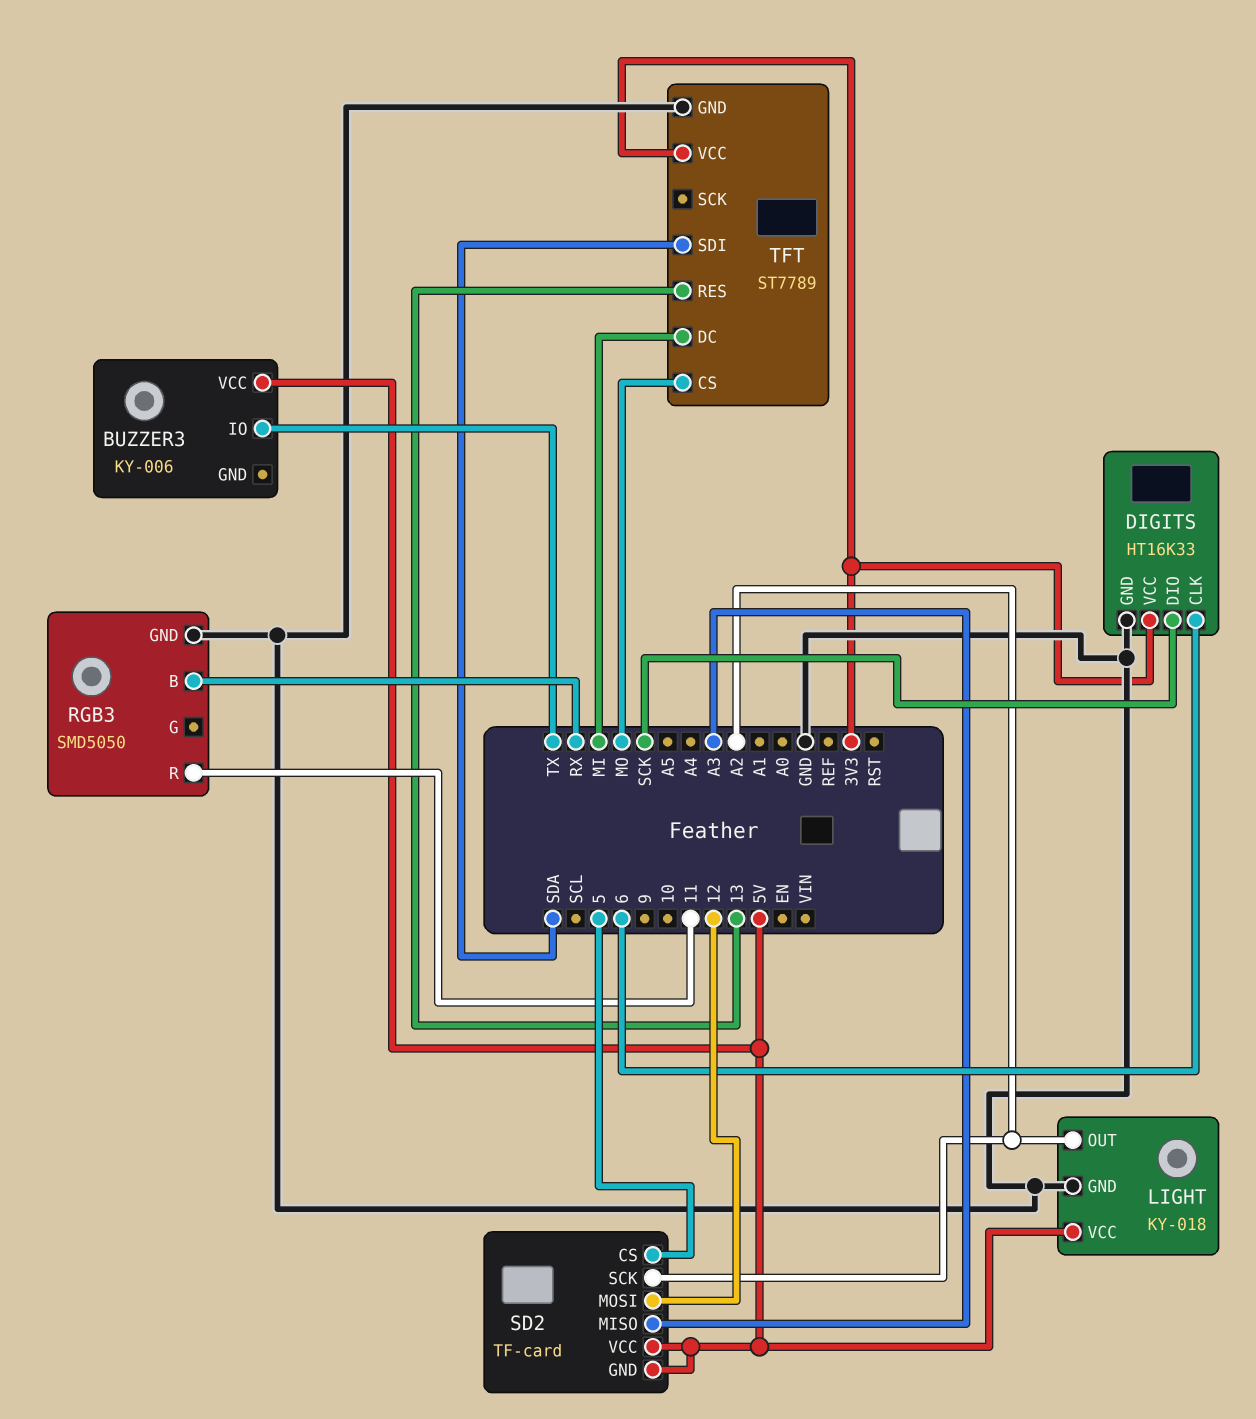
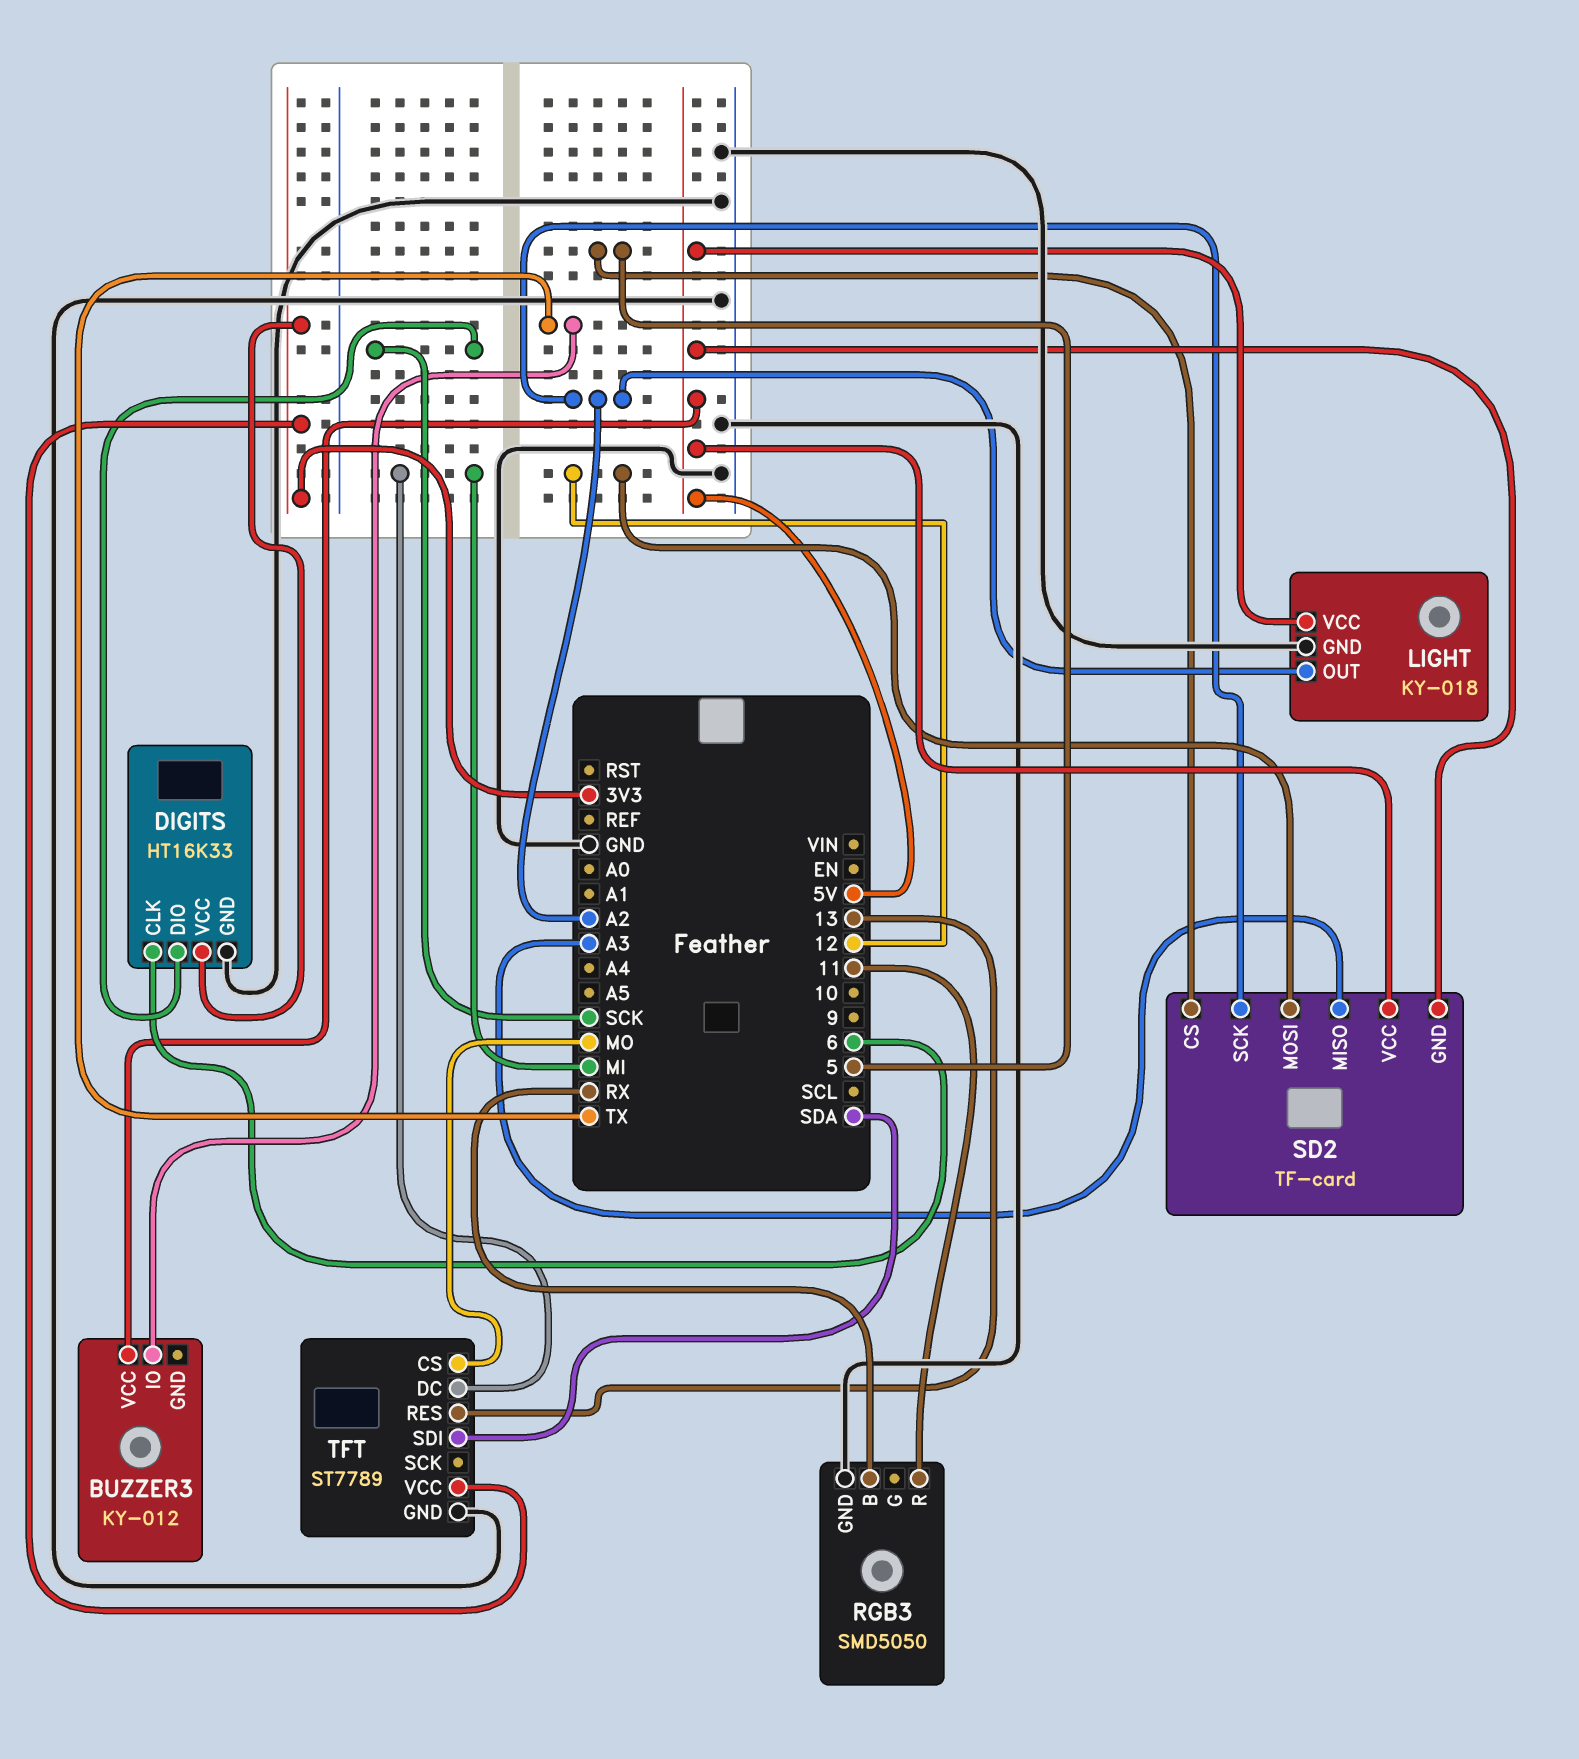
BUZZER3: KY-006 -> KY-012

